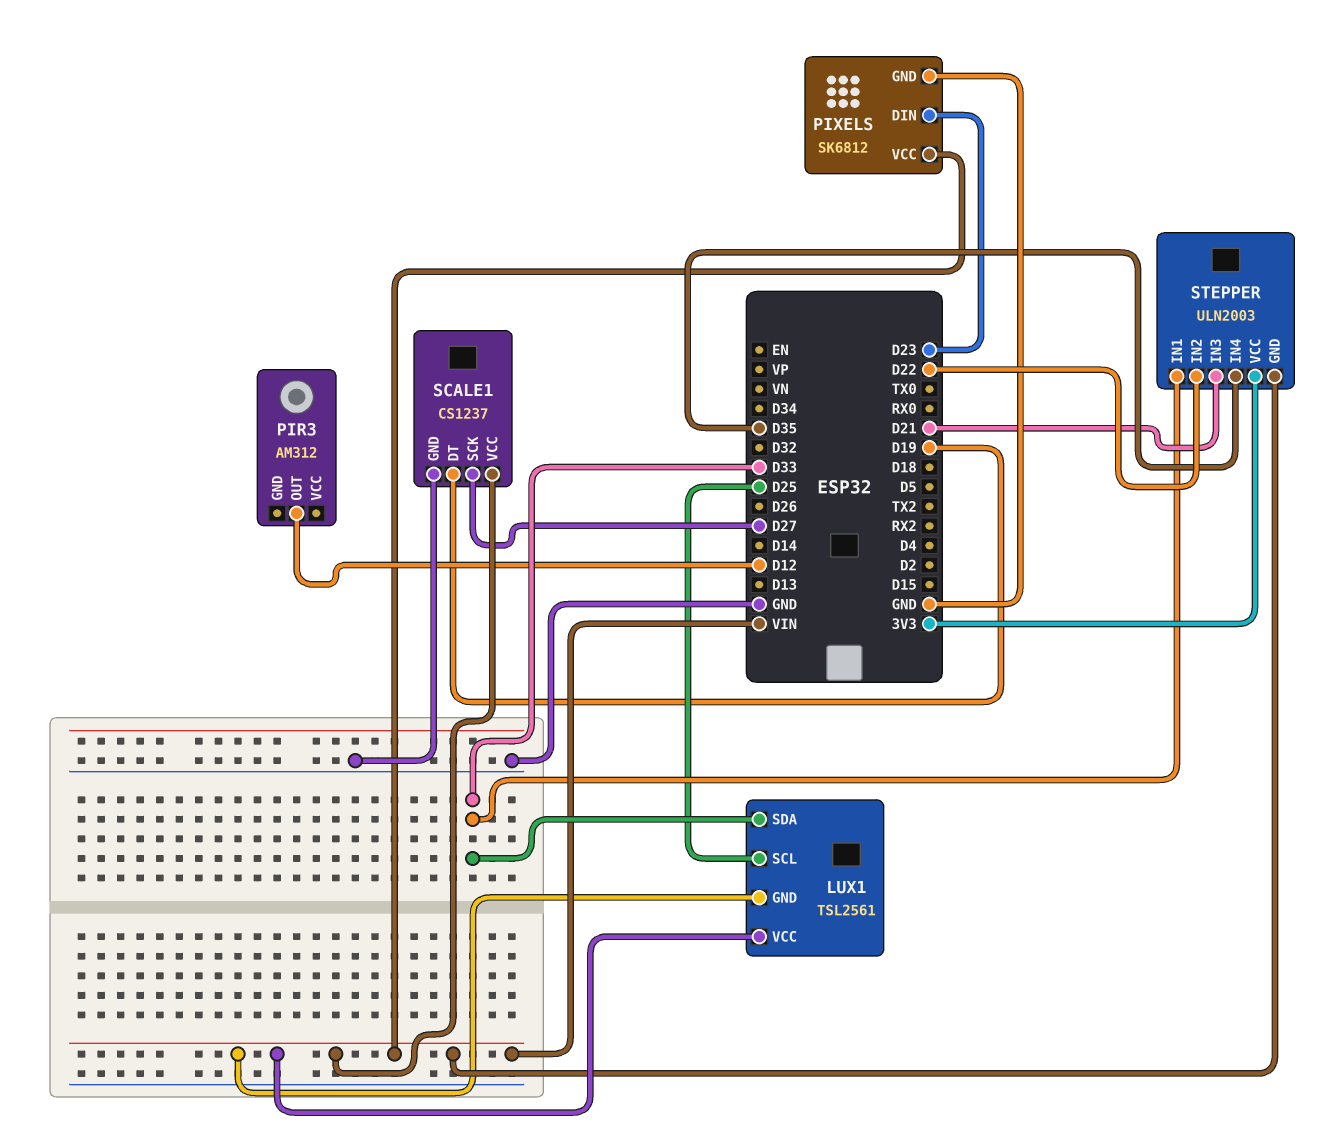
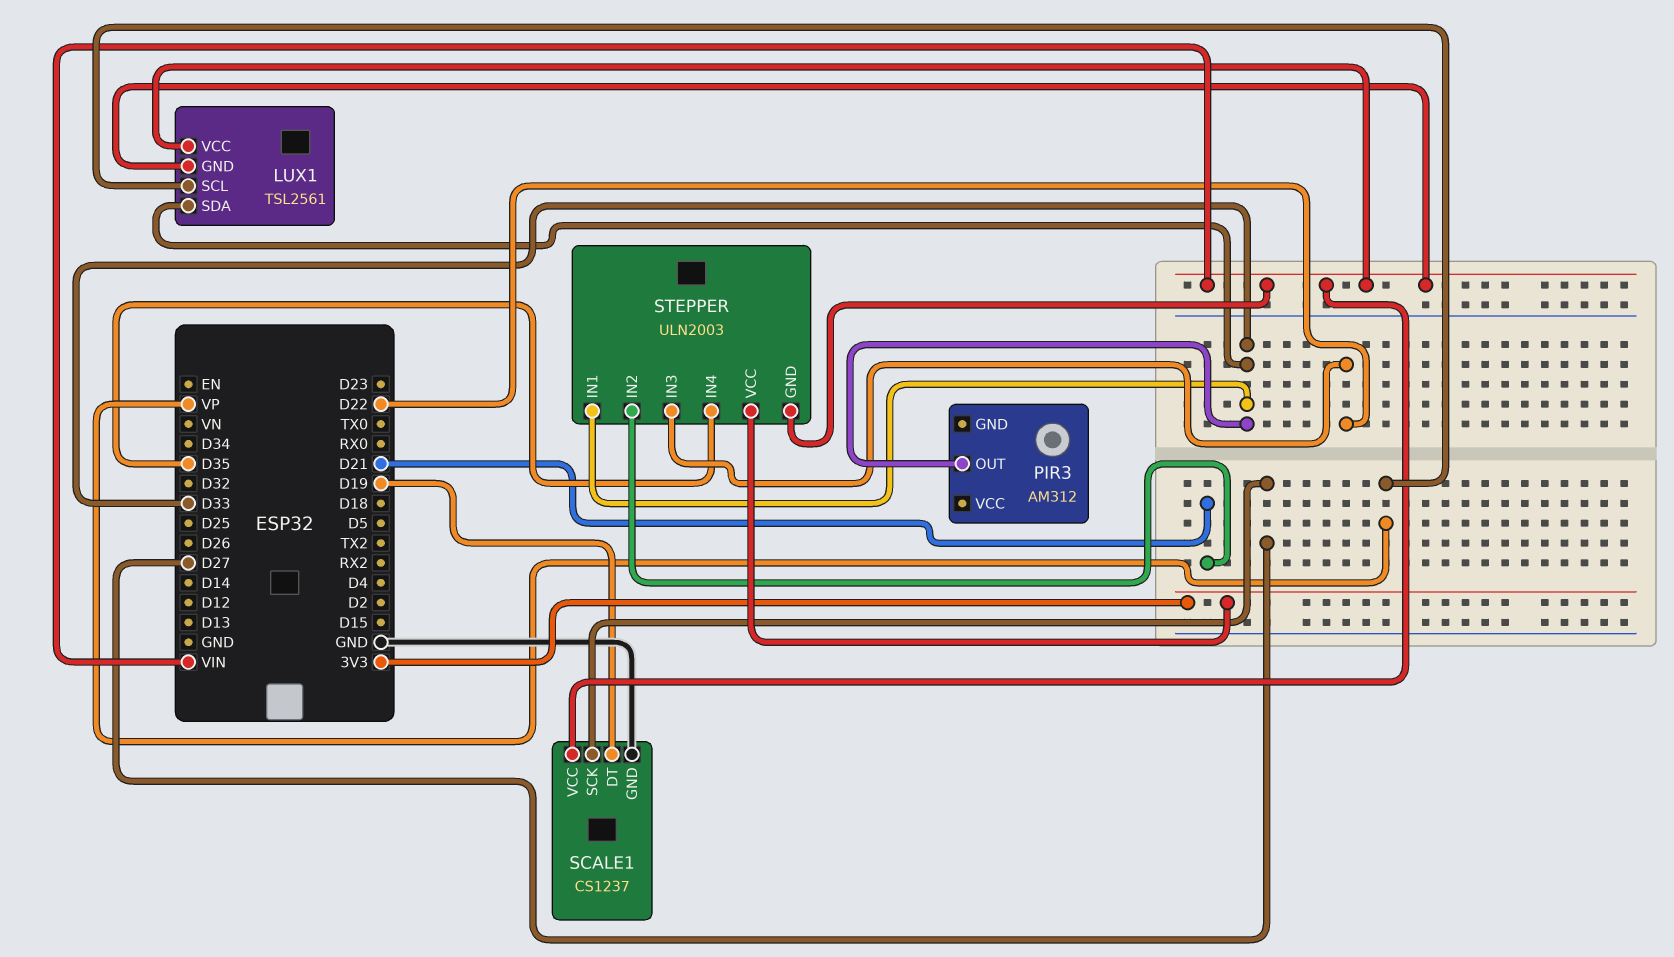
LUX1 pin SCL: D25 -> VP
PIR3 pin OUT: D12 -> D33
PIXELS: SK6812 -> none
PIXELS pin DIN: D23 -> none
PIXELS pin GND: GND -> none
PIXELS pin VCC: VIN -> none
STEPPER pin IN2: D22 -> D21
STEPPER pin IN3: D21 -> D22

